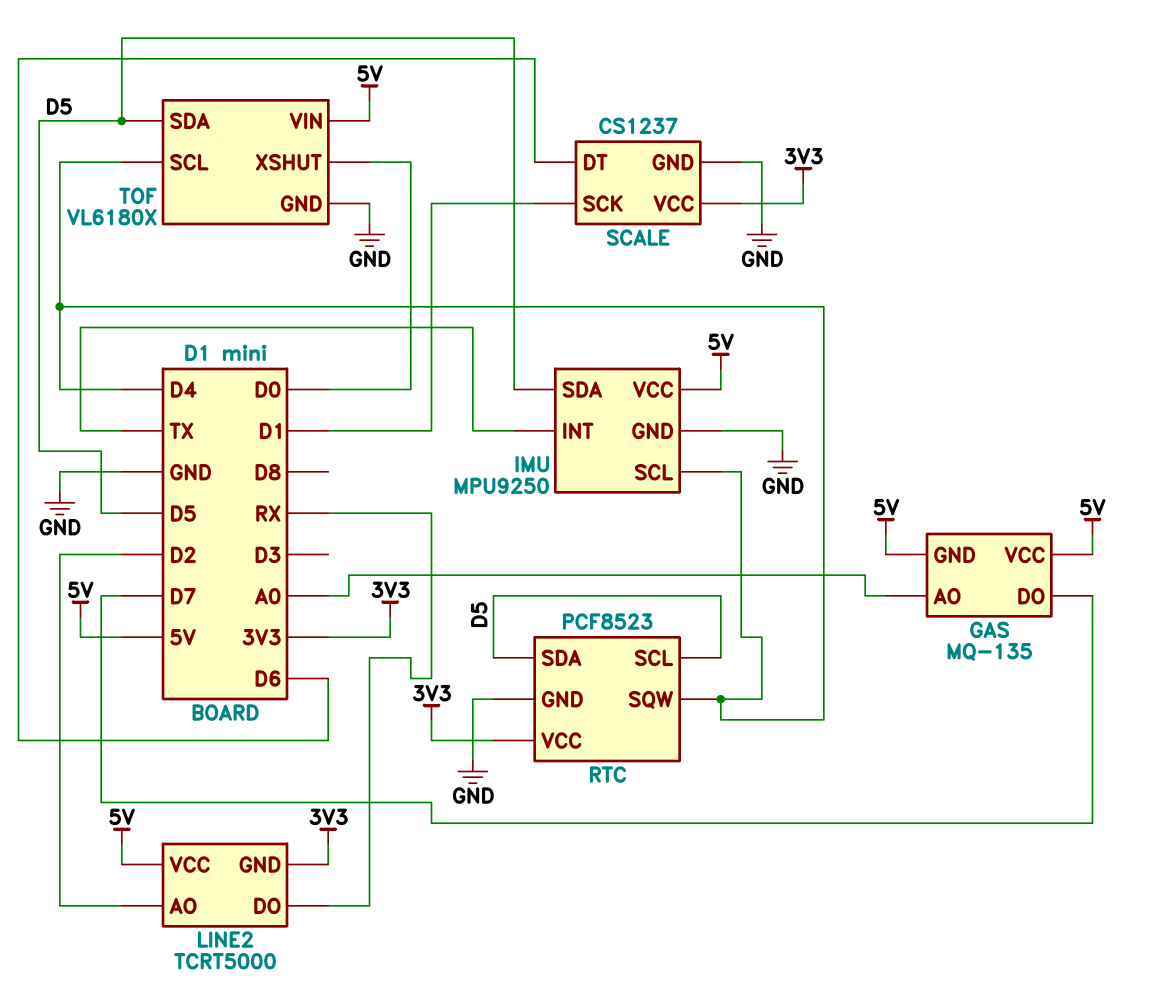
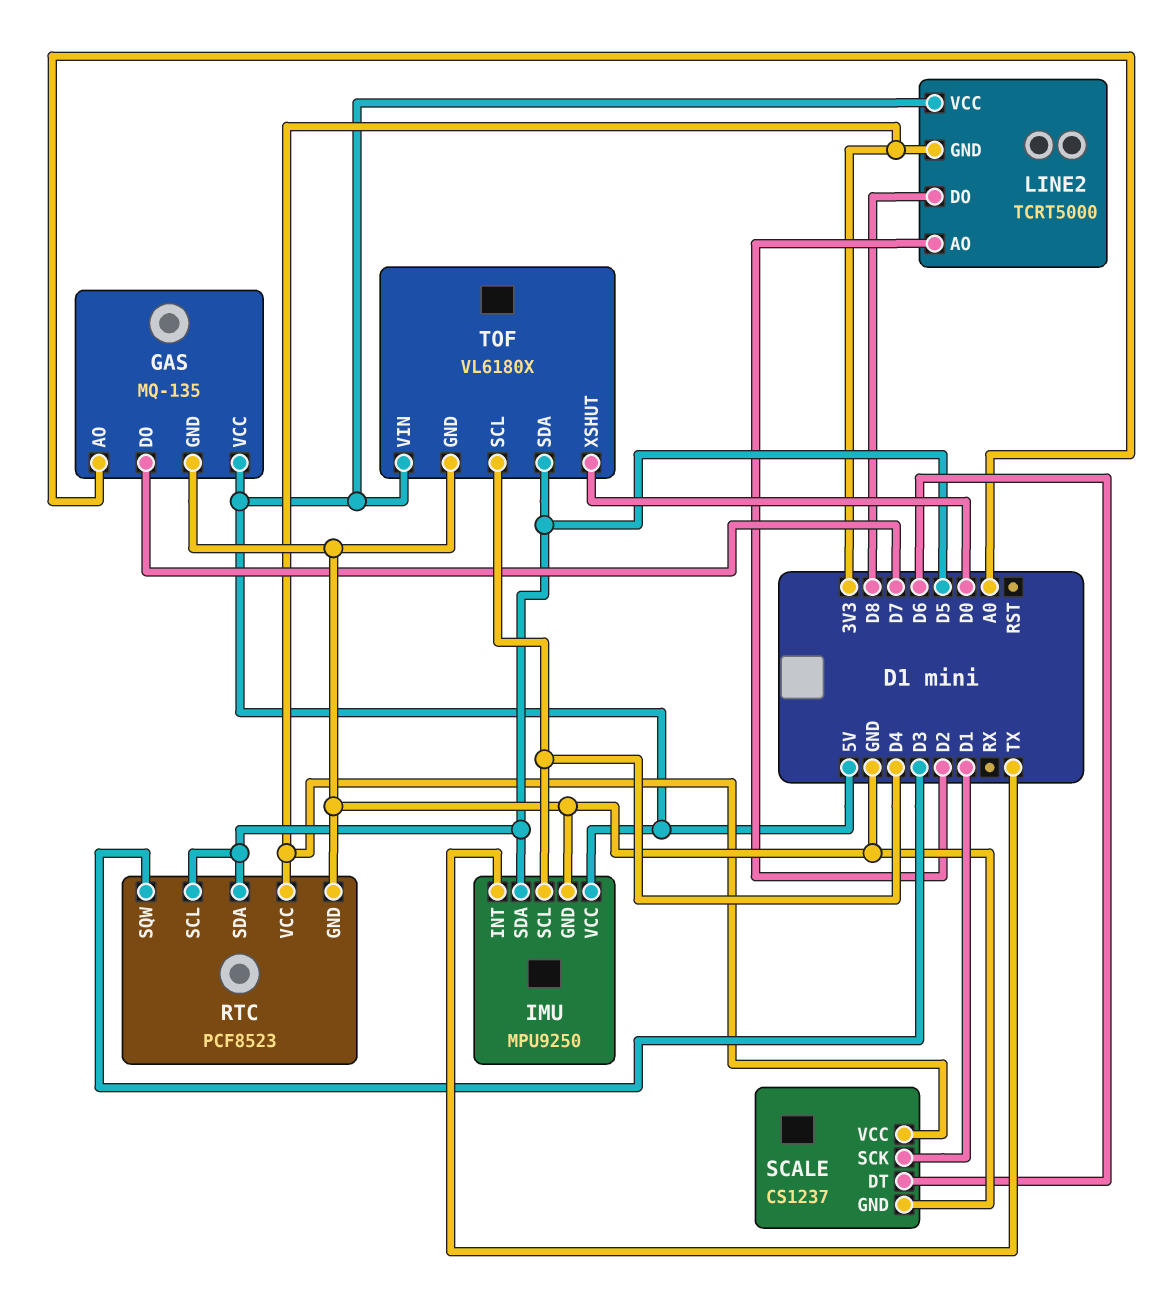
GAS pin GND: 5V -> GND
LINE2 pin DO: RX -> D8
RTC pin SQW: D4 -> D3

